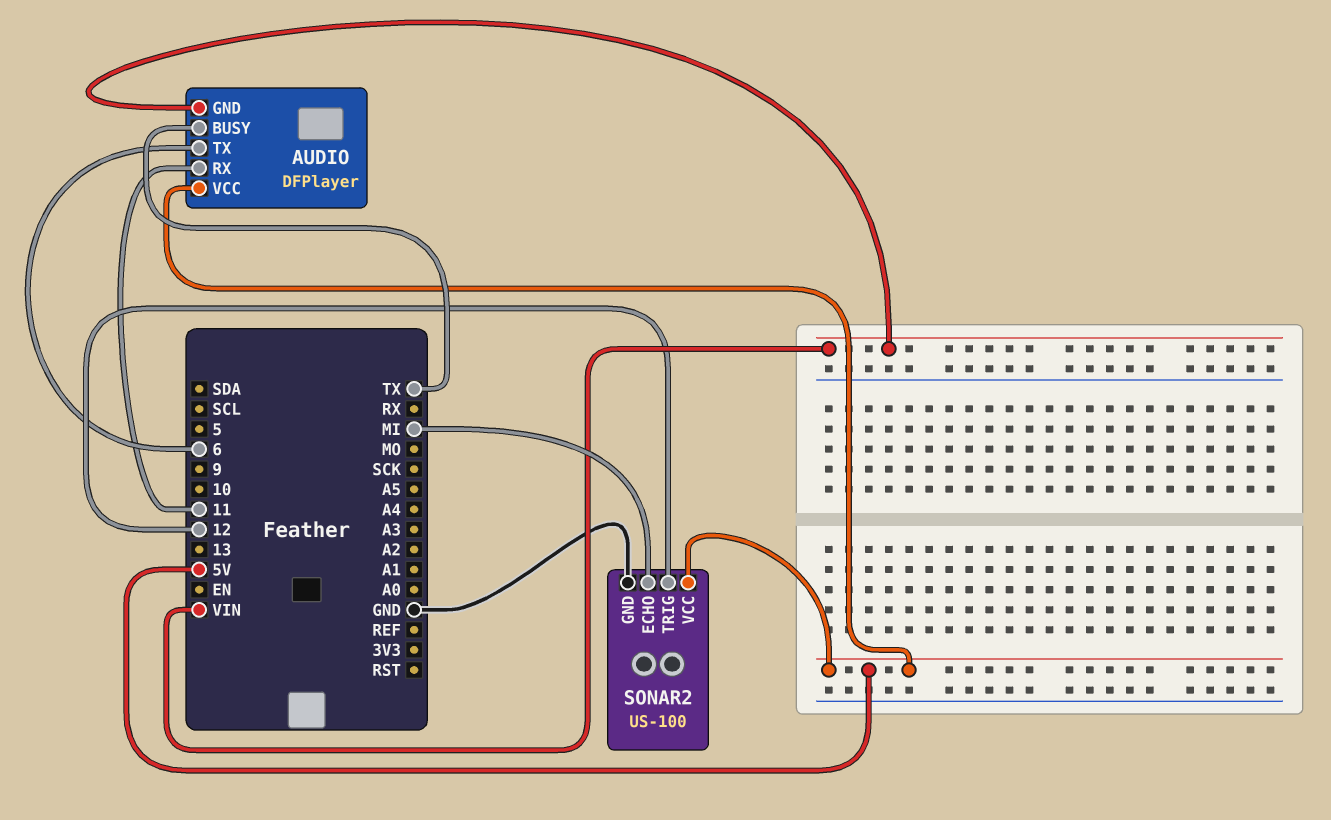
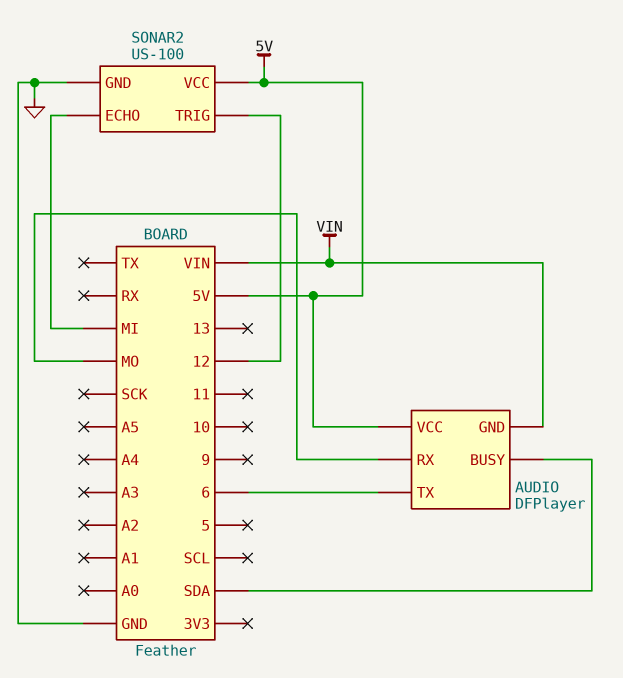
AUDIO pin BUSY: TX -> SDA
AUDIO pin RX: 11 -> MO

